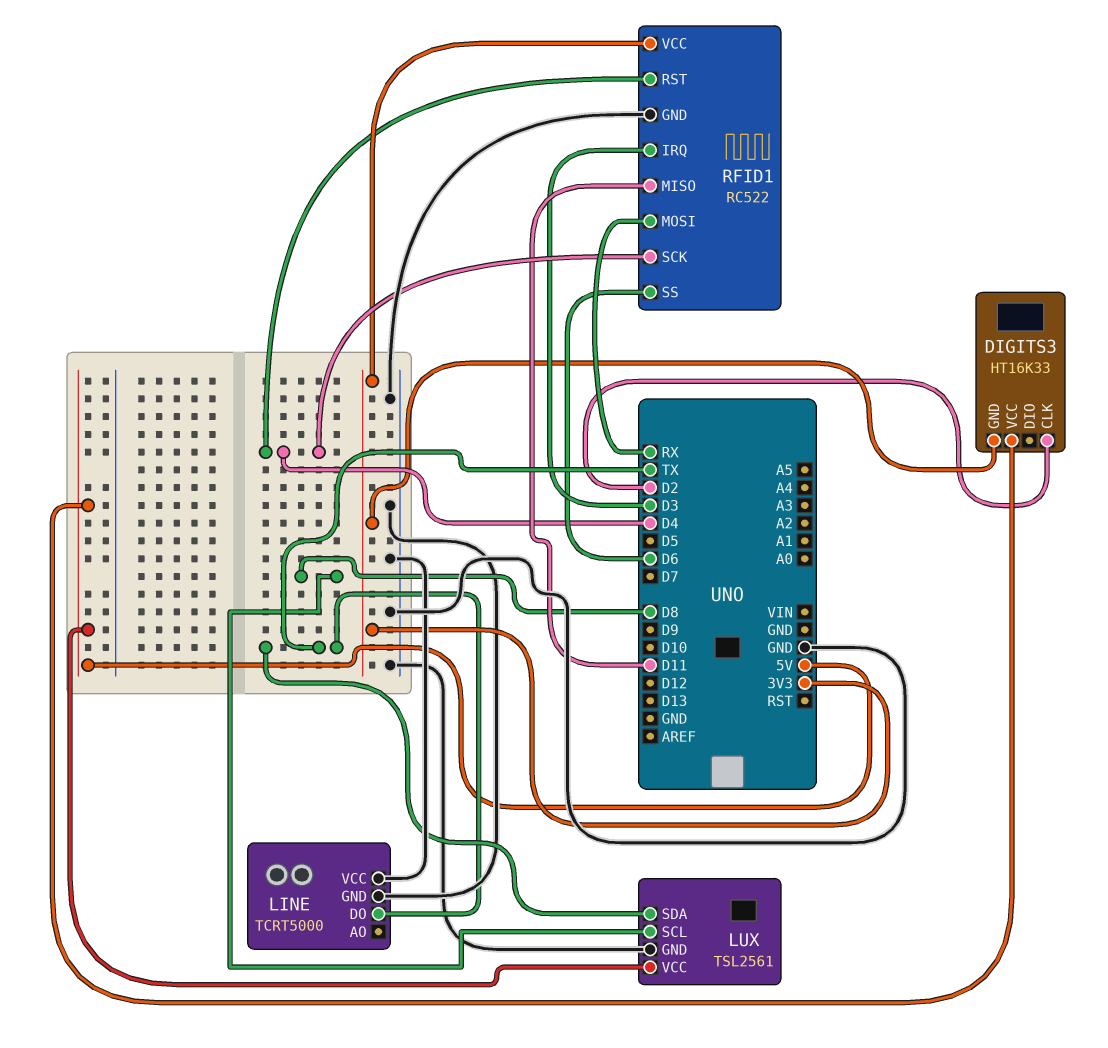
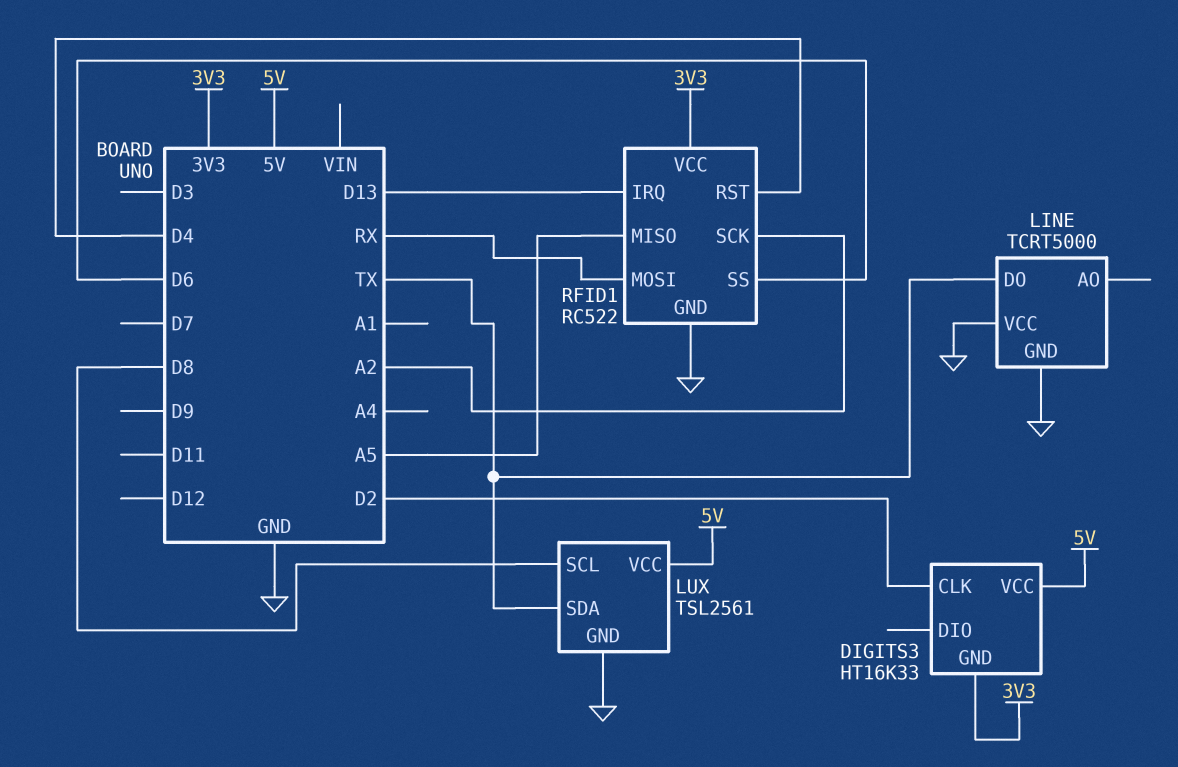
RFID1 pin IRQ: D3 -> D13
RFID1 pin MISO: D11 -> A5
RFID1 pin SCK: D4 -> A2

